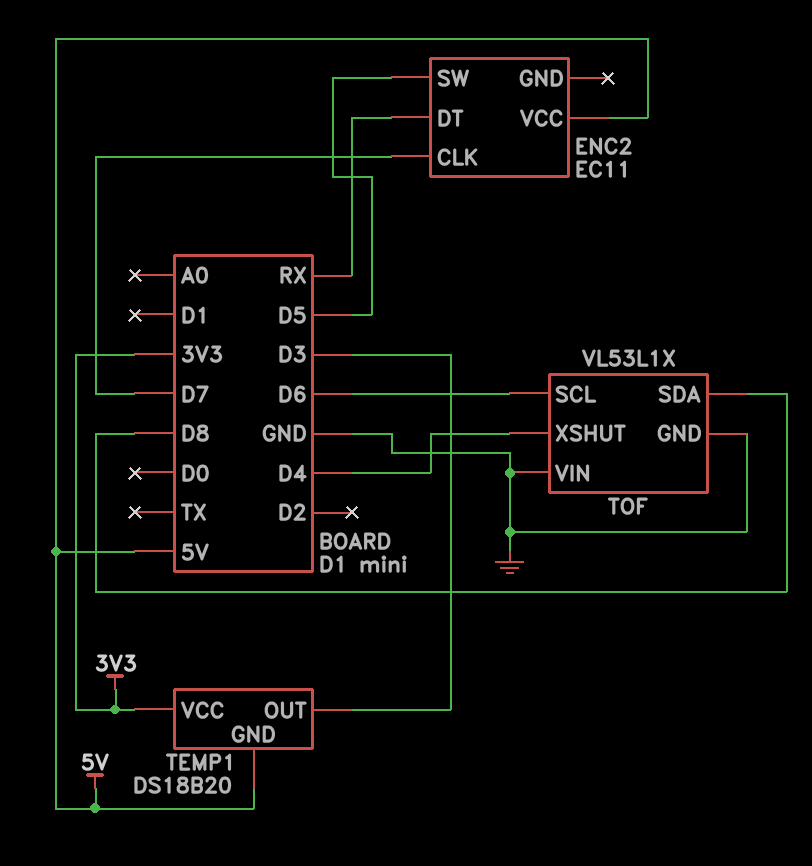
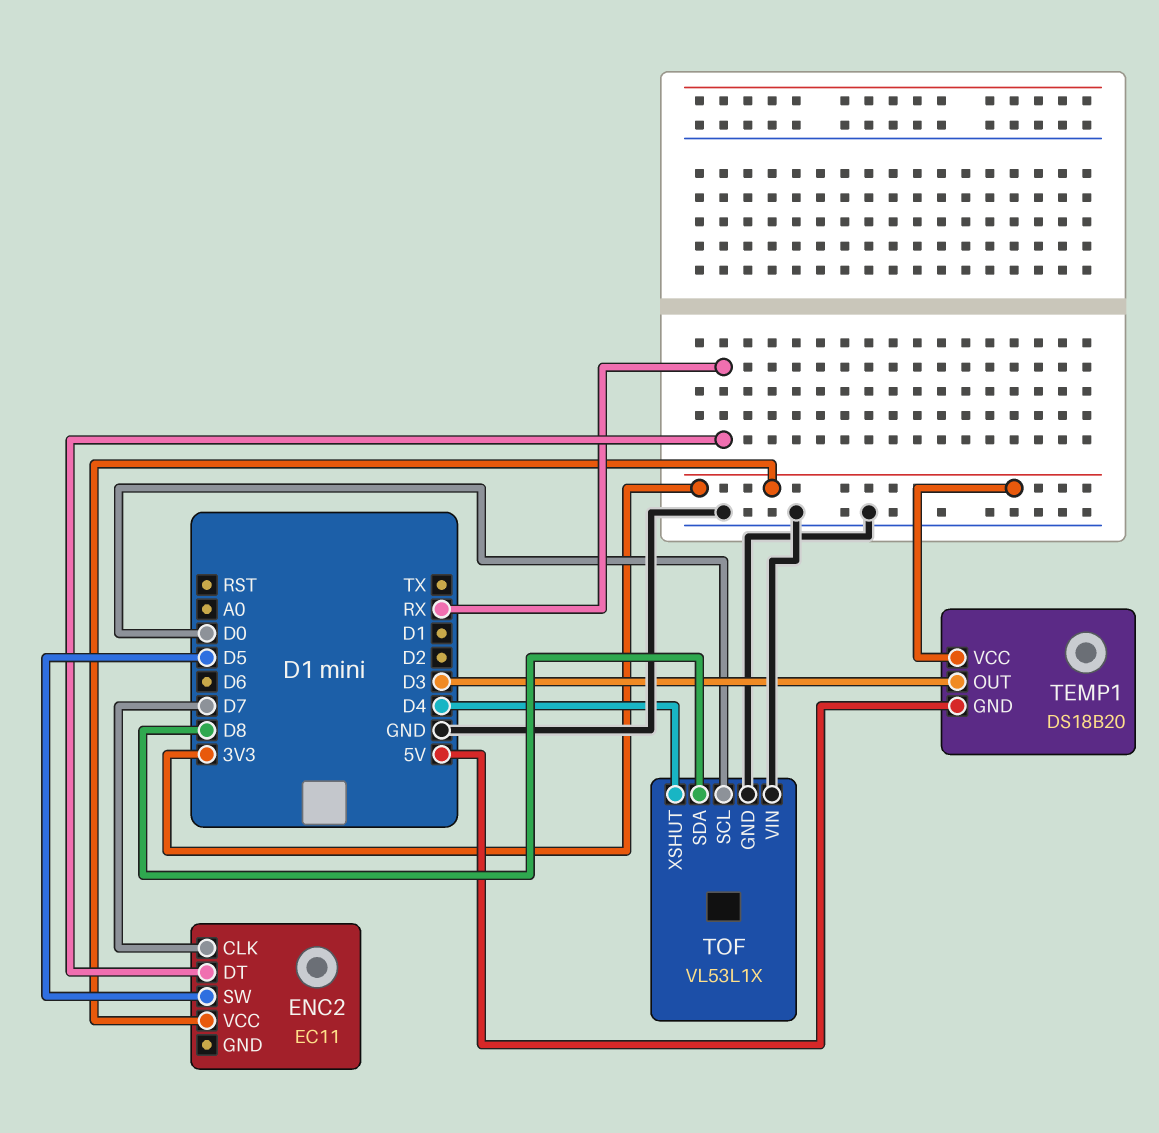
ENC2 pin VCC: 5V -> 3V3
TOF pin SCL: D6 -> D0

